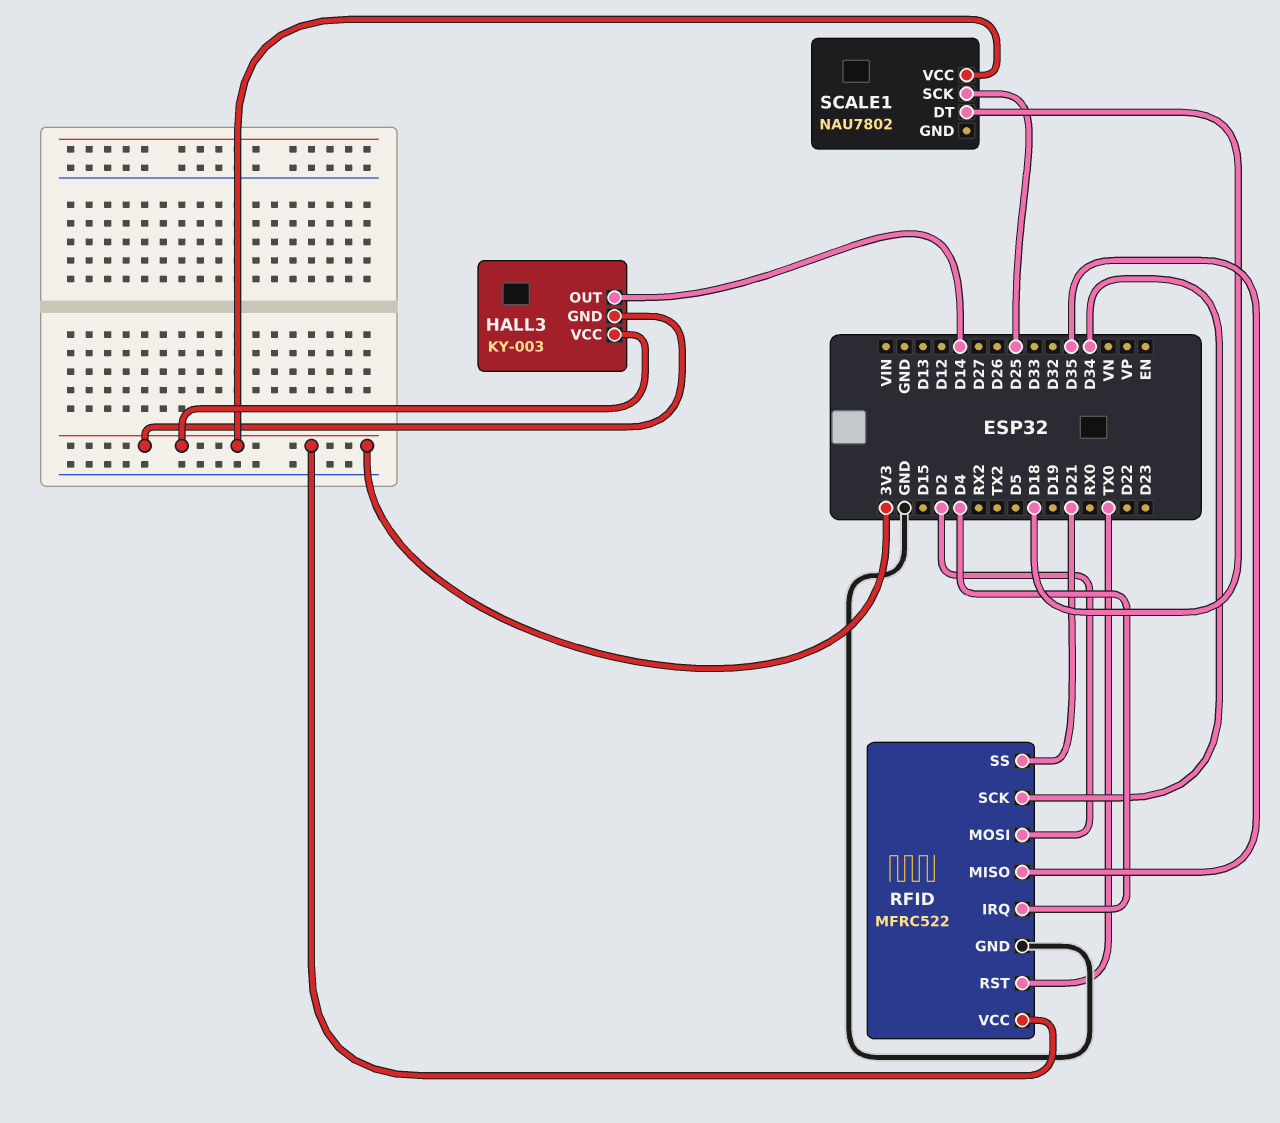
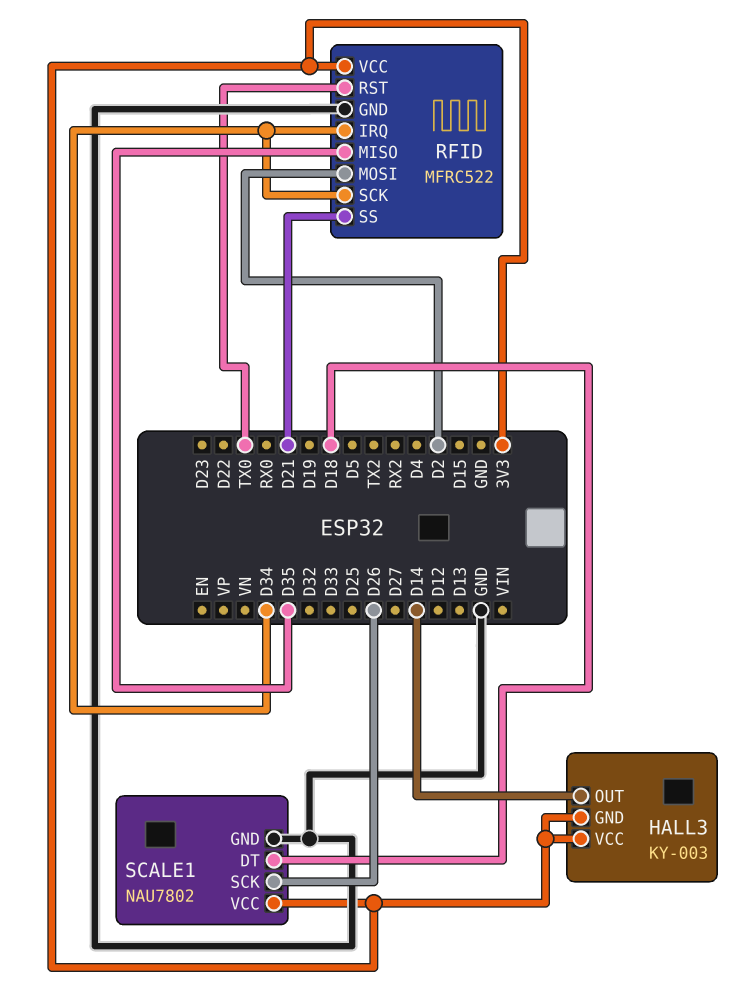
RFID pin IRQ: D4 -> D34
SCALE1 pin GND: none -> GND
SCALE1 pin SCK: D25 -> D26

